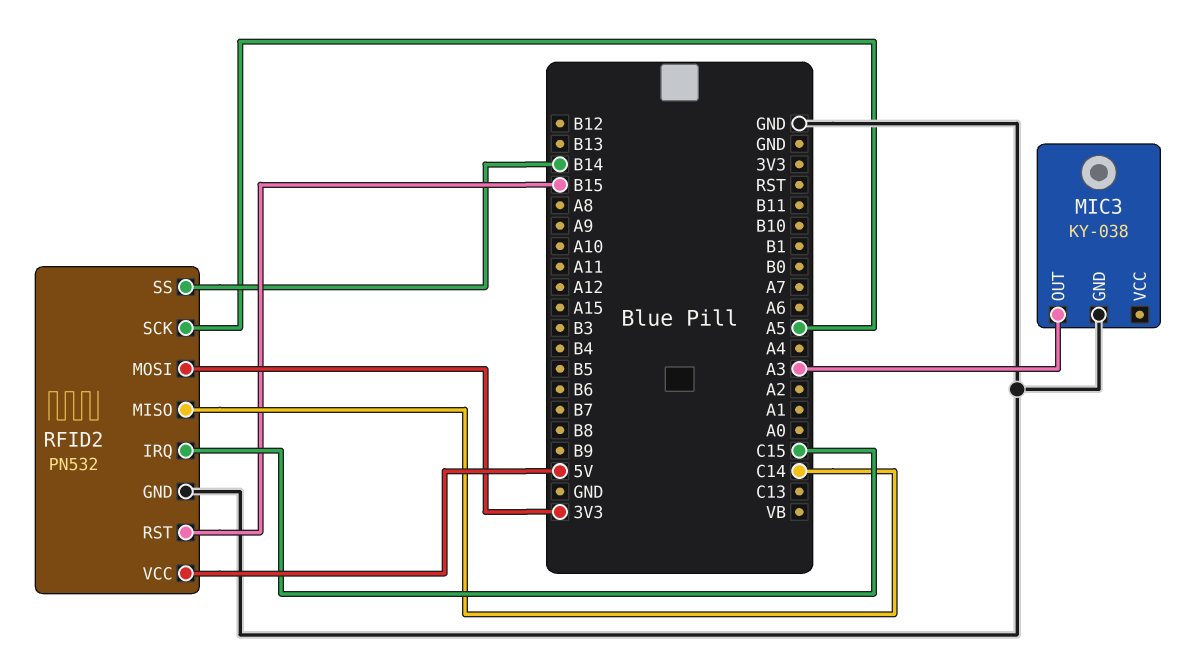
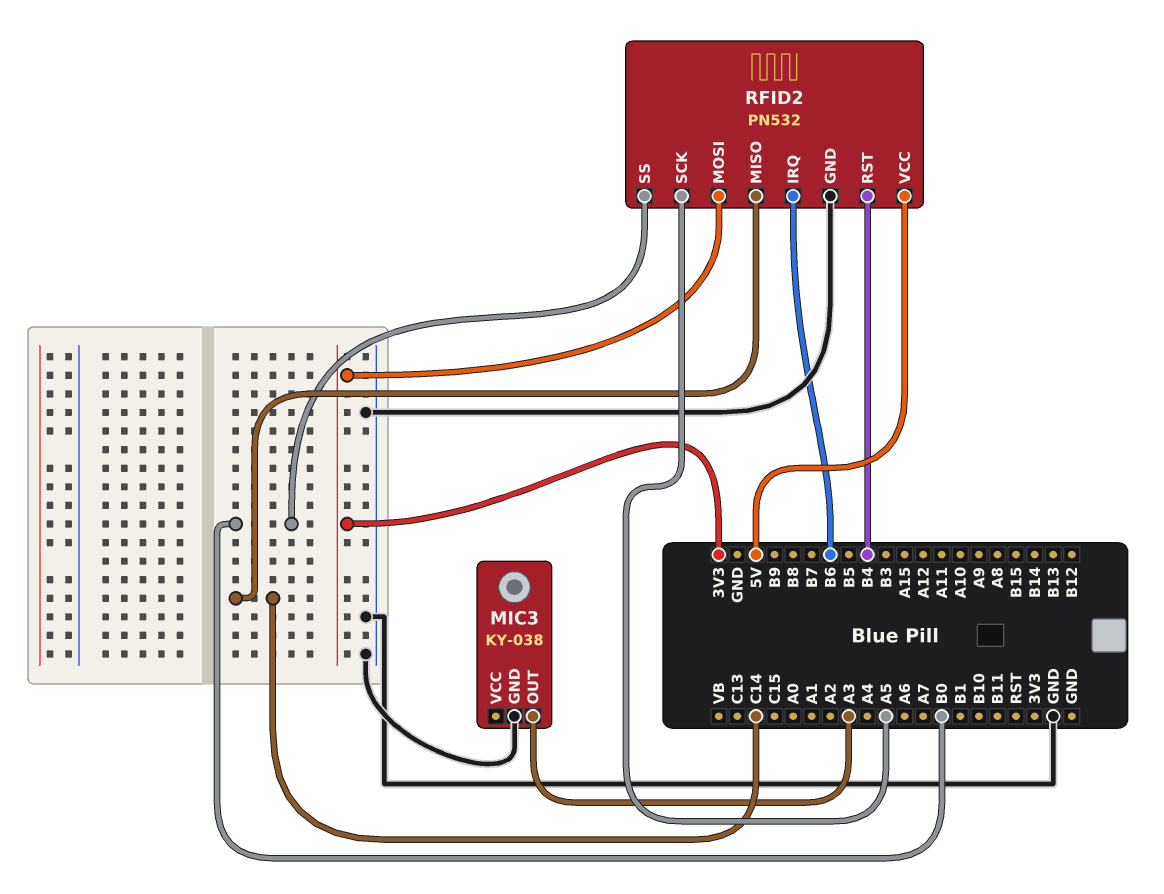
RFID2 pin IRQ: C15 -> B6
RFID2 pin RST: B15 -> B4
RFID2 pin SS: B14 -> B0

